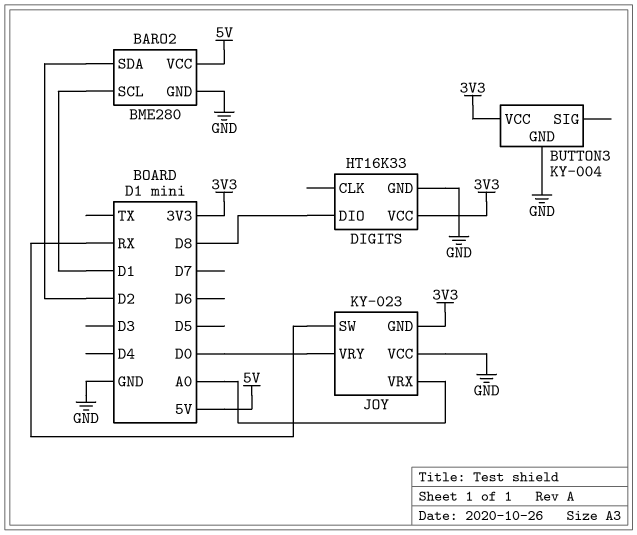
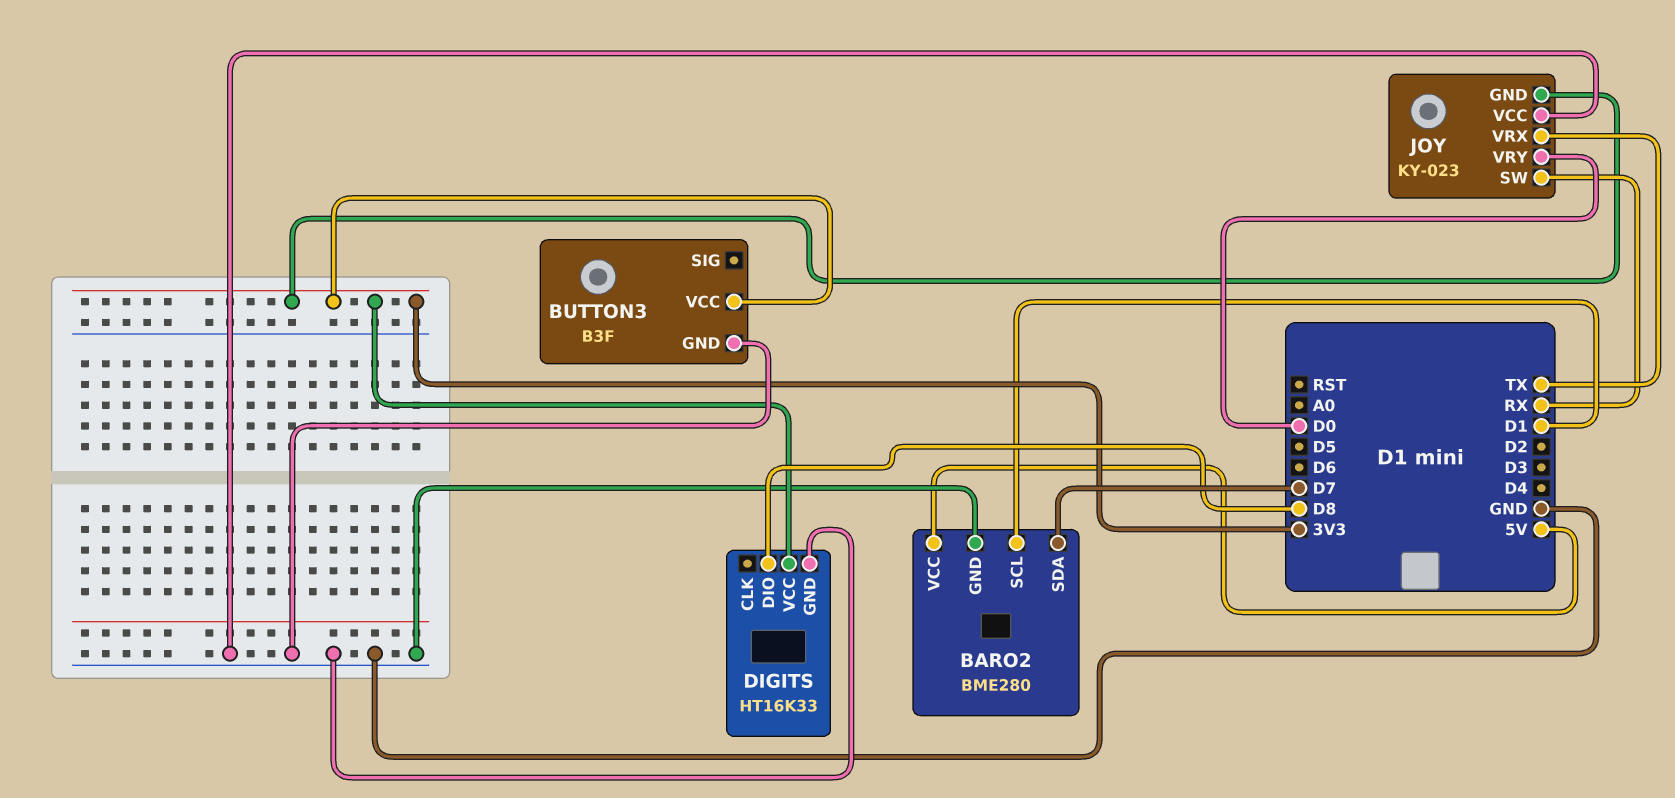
BARO2 pin SDA: D2 -> D7
BUTTON3: KY-004 -> B3F
JOY pin VRX: A0 -> TX

